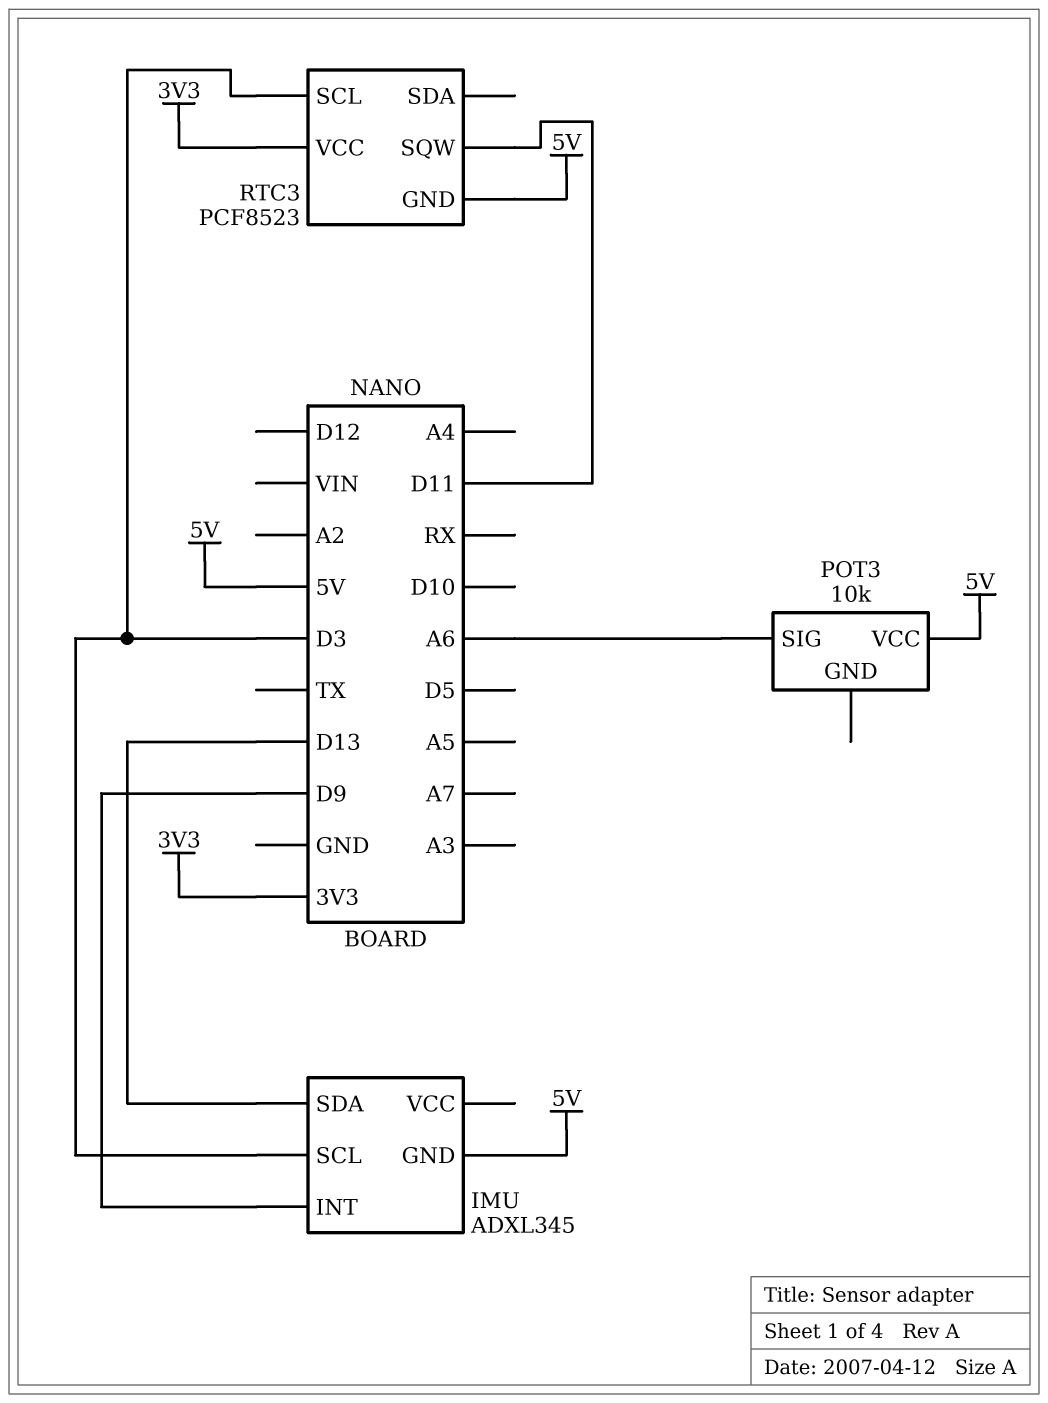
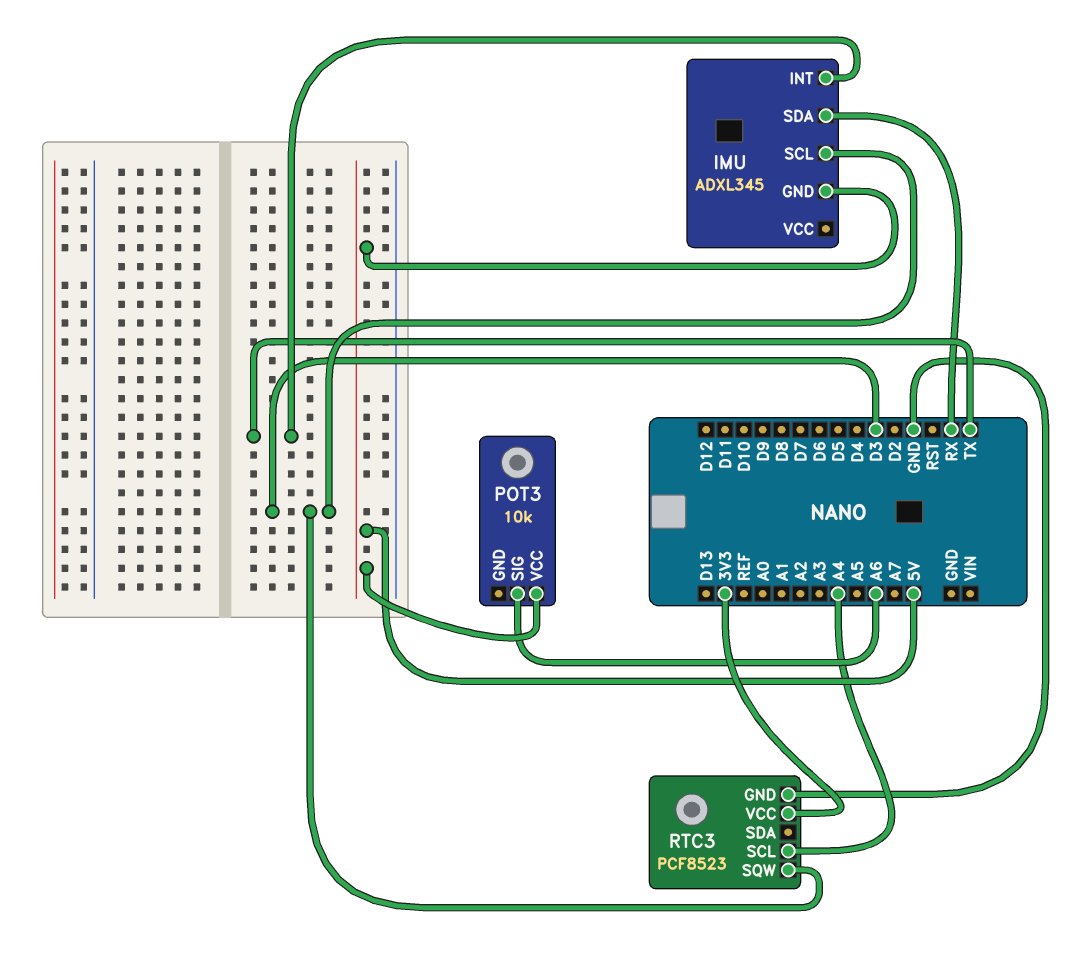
IMU pin INT: D9 -> TX
IMU pin SDA: D13 -> RX
RTC3 pin GND: 5V -> GND
RTC3 pin SCL: D3 -> A4
RTC3 pin SQW: D11 -> D3

